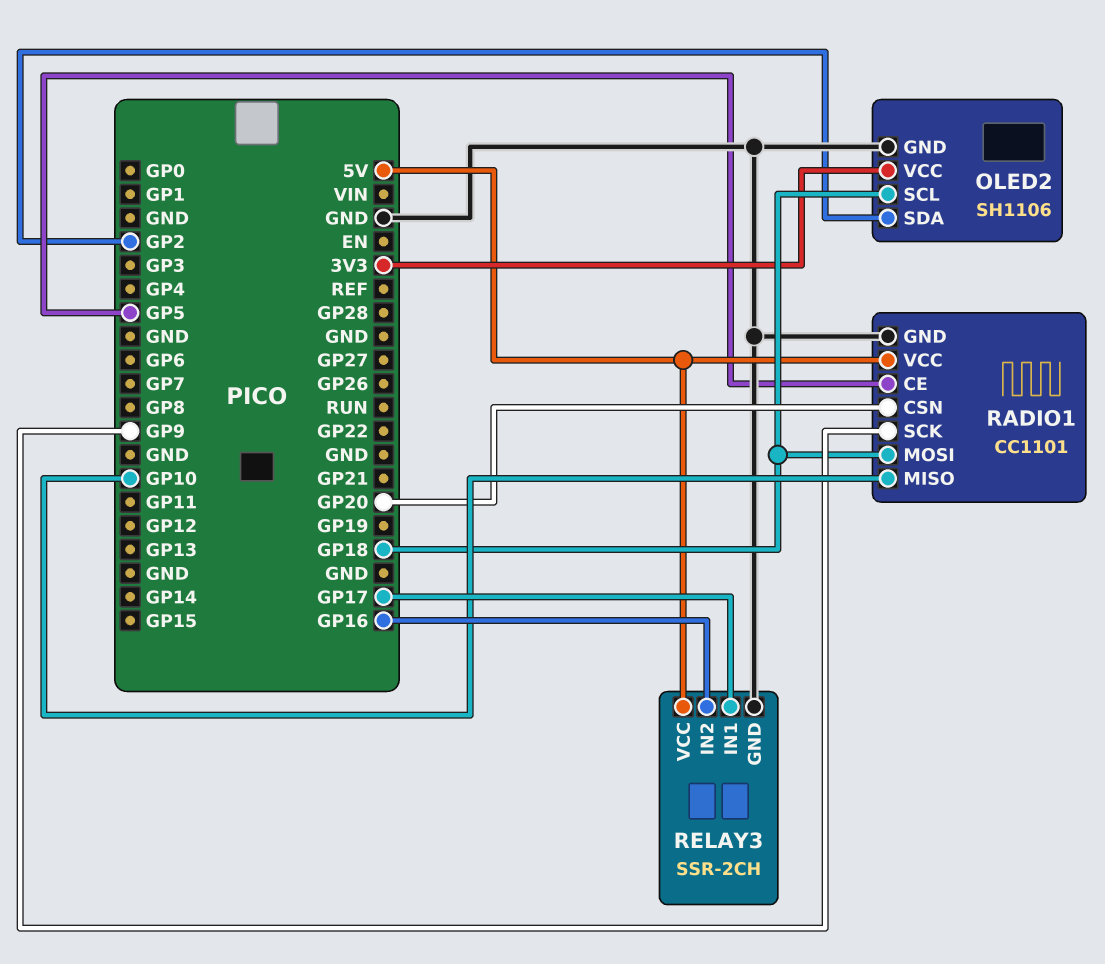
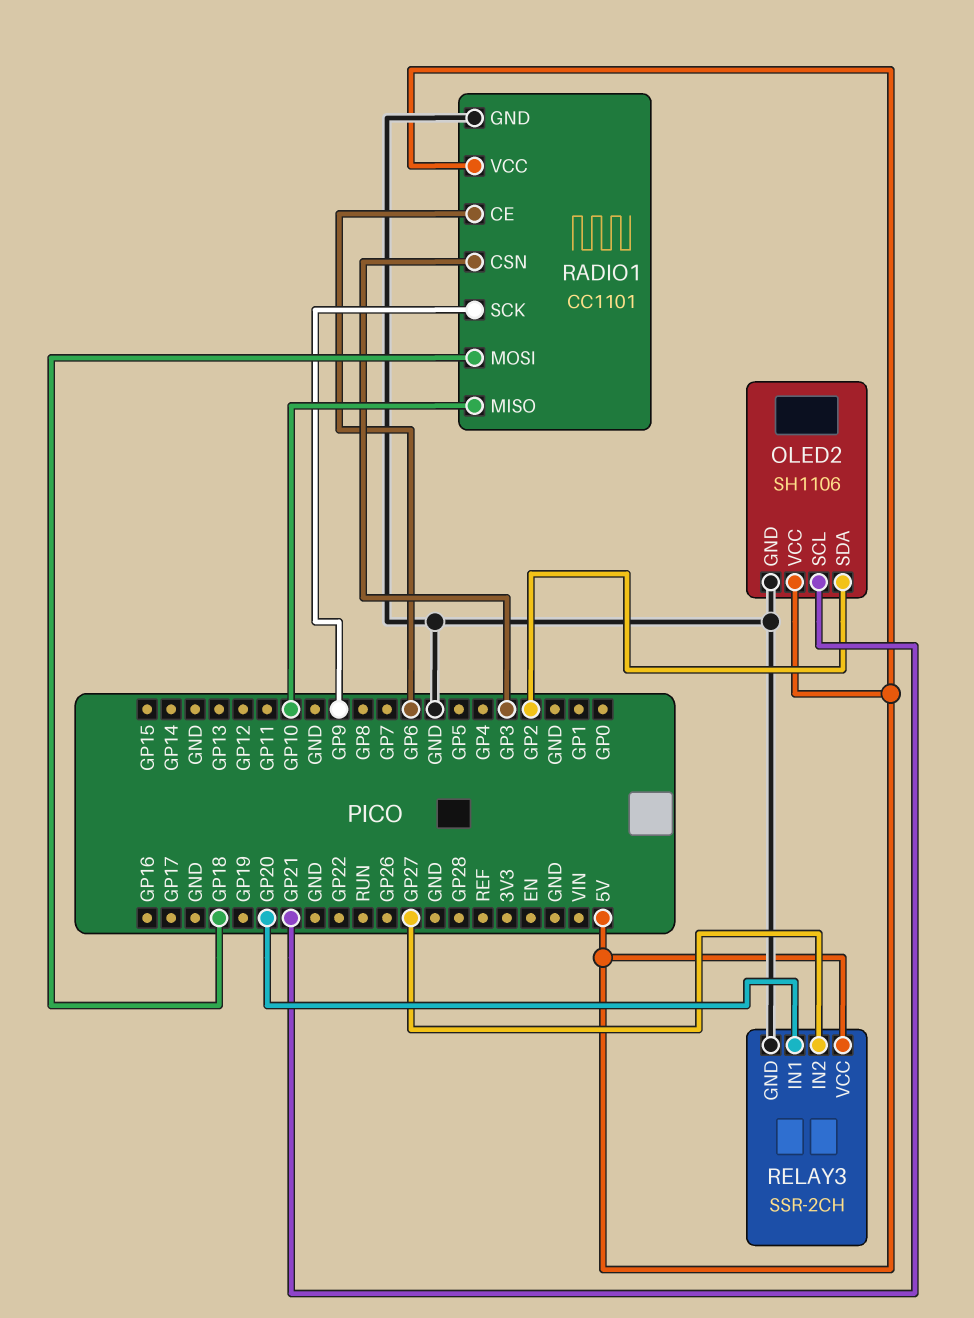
OLED2 pin SCL: GP18 -> GP21
OLED2 pin VCC: 3V3 -> 5V
RADIO1 pin CE: GP5 -> GP6
RADIO1 pin CSN: GP20 -> GP3
RELAY3 pin IN1: GP17 -> GP20
RELAY3 pin IN2: GP16 -> GP27

